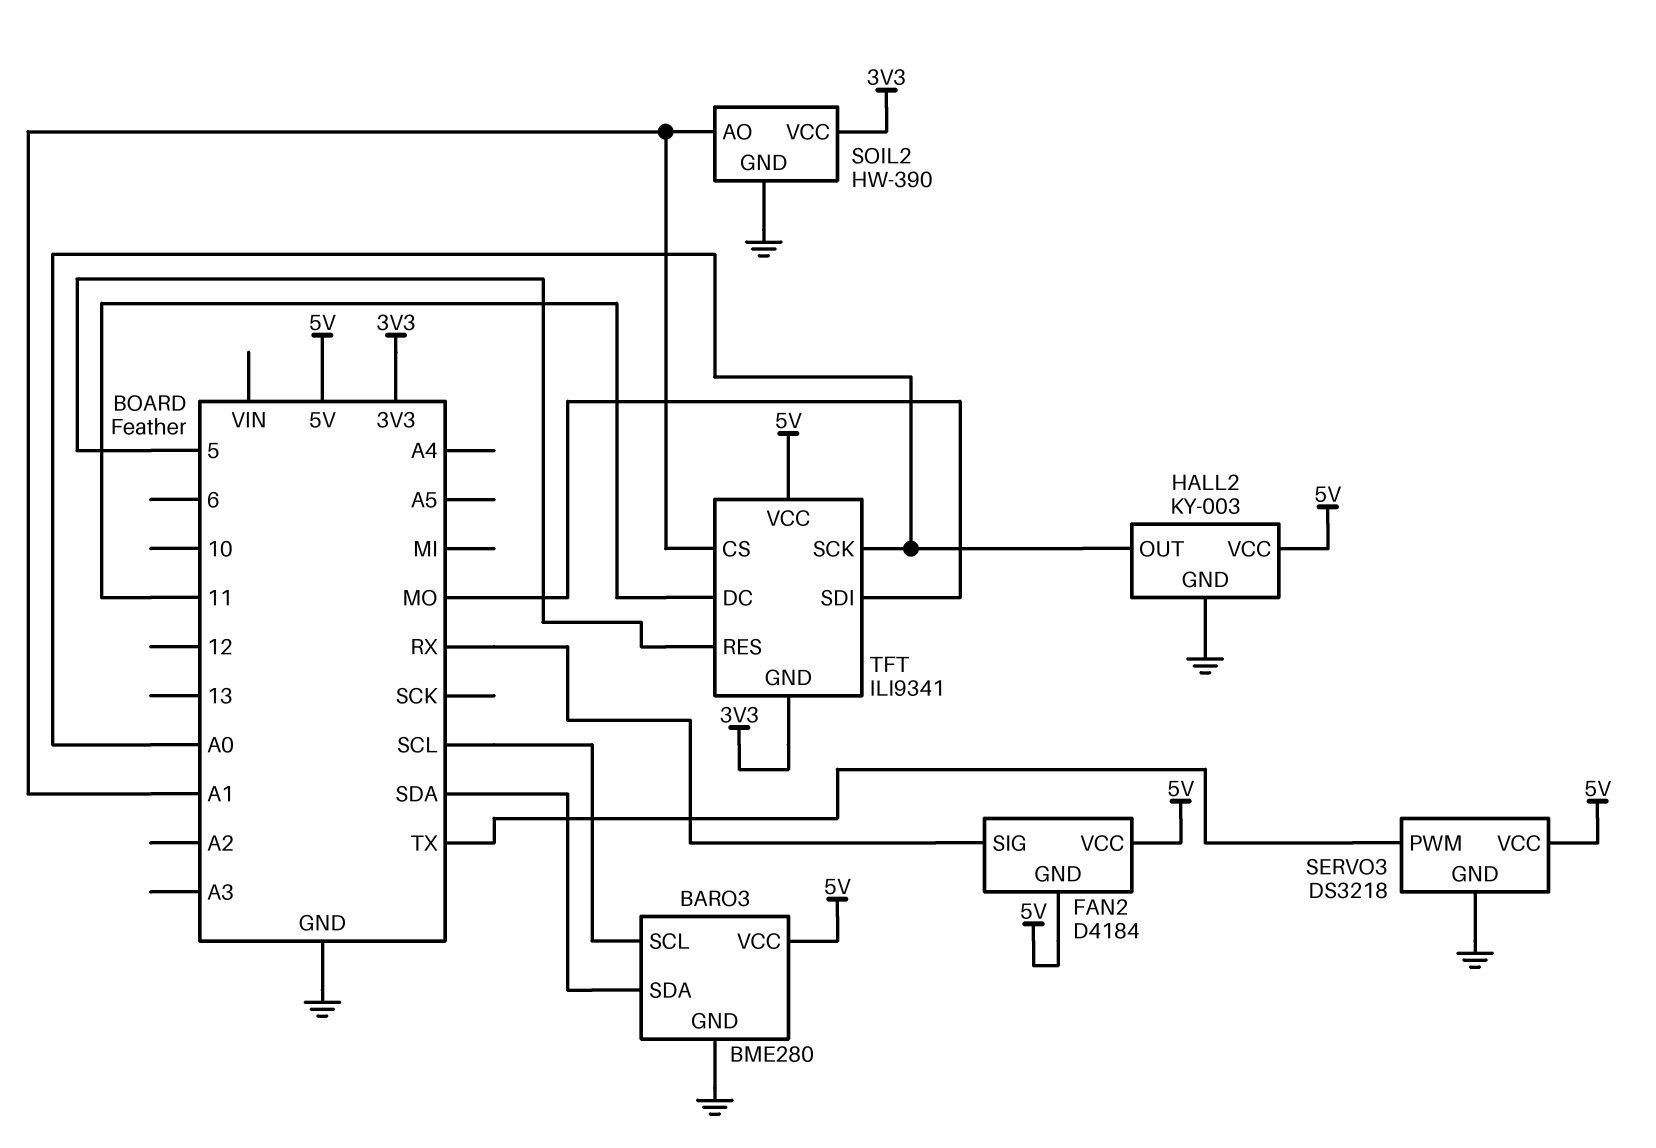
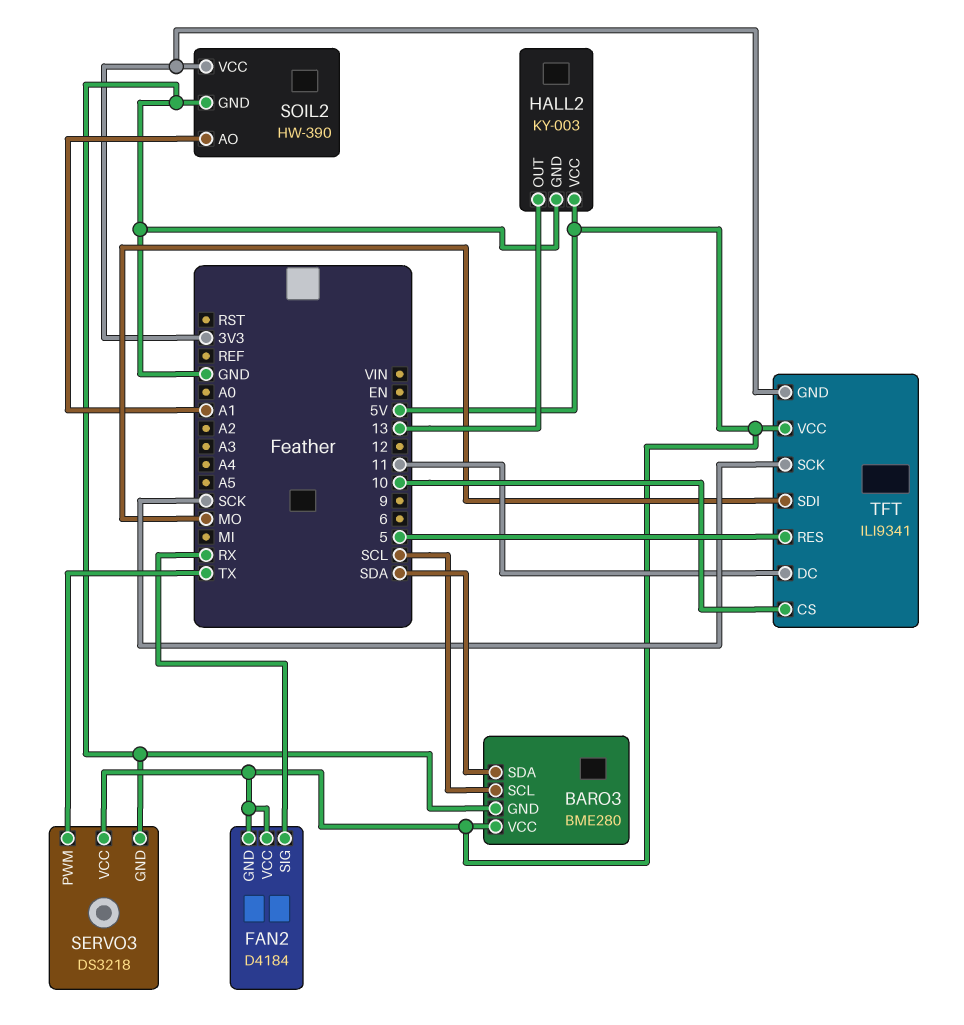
HALL2 pin OUT: A0 -> 13
TFT pin CS: A1 -> 10
TFT pin SCK: A0 -> SCK

